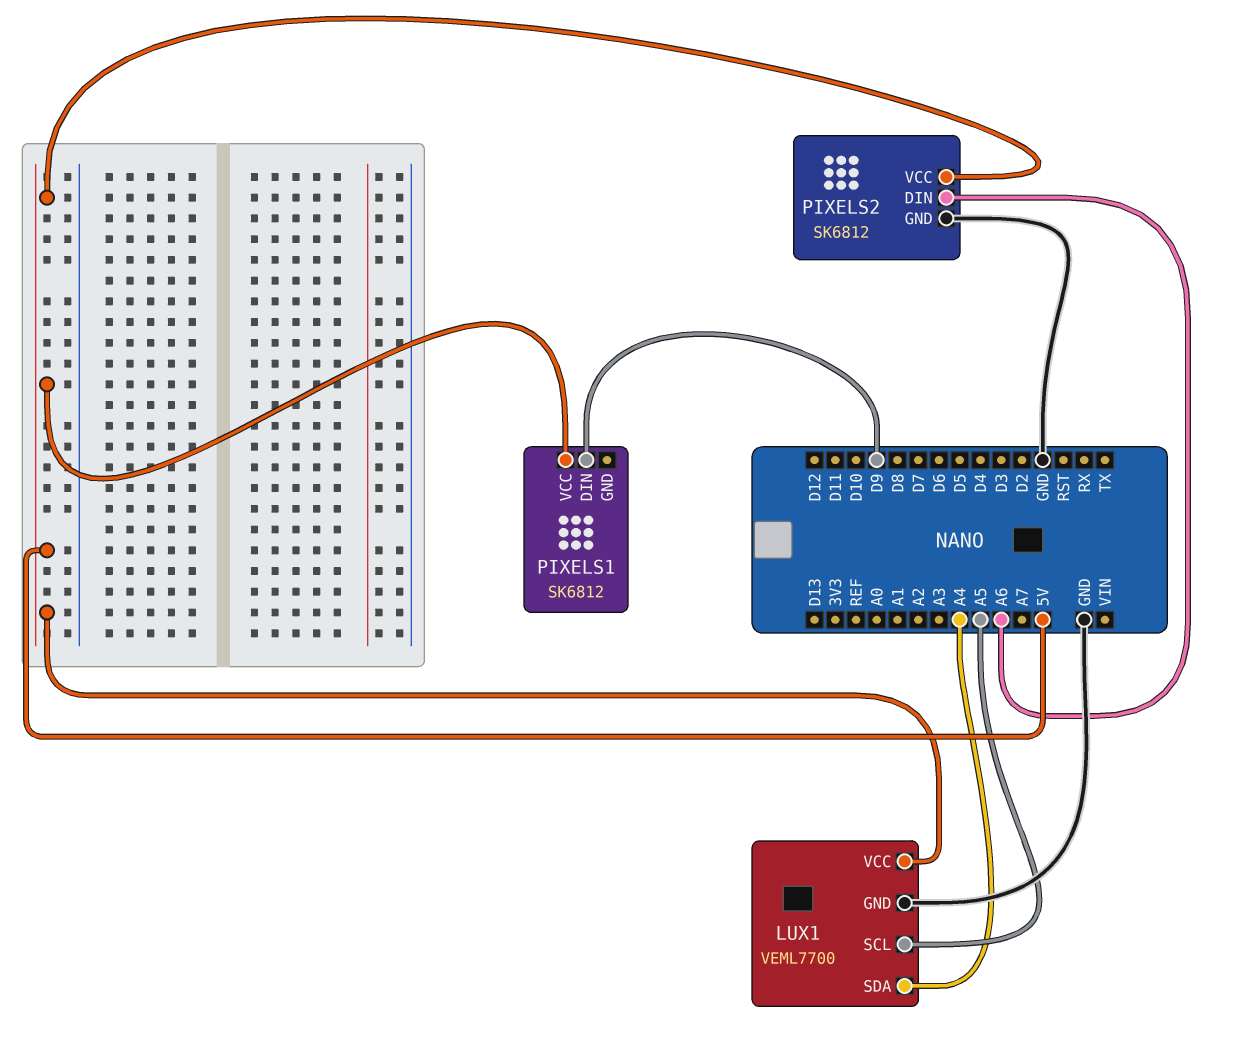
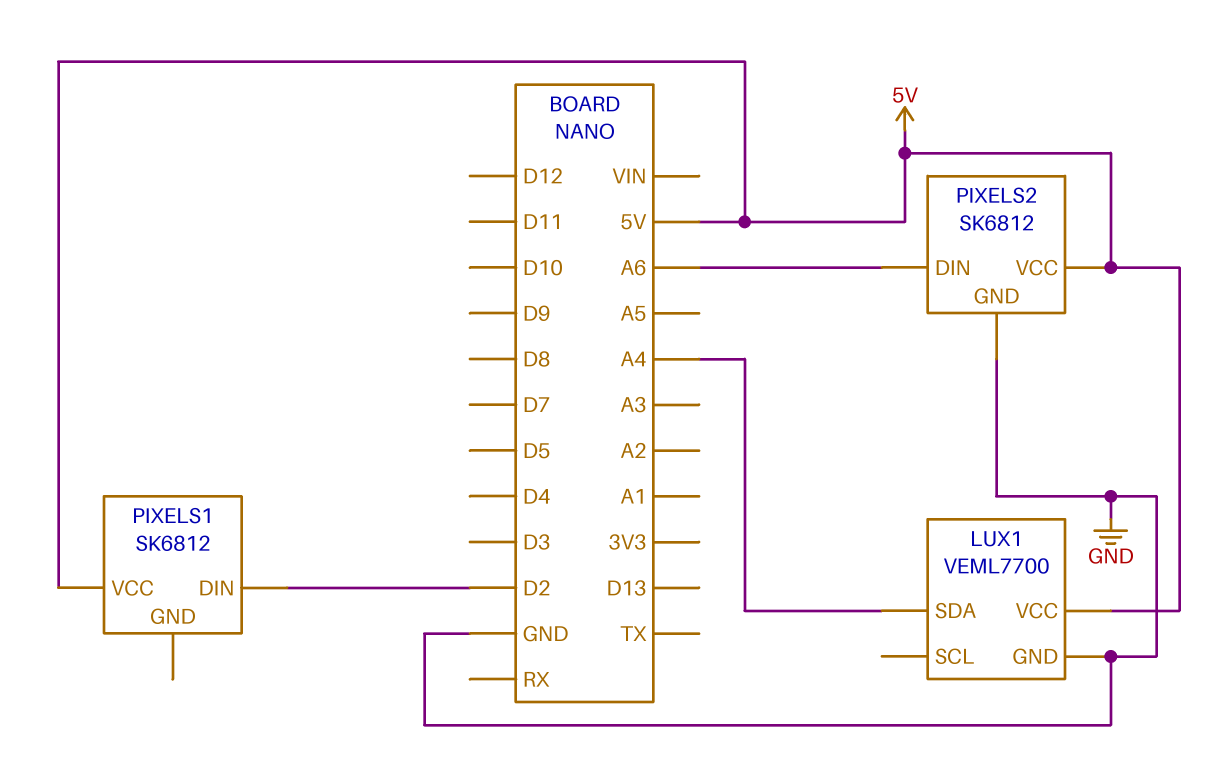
LUX1 pin SCL: A5 -> none
PIXELS1 pin DIN: D9 -> D2

